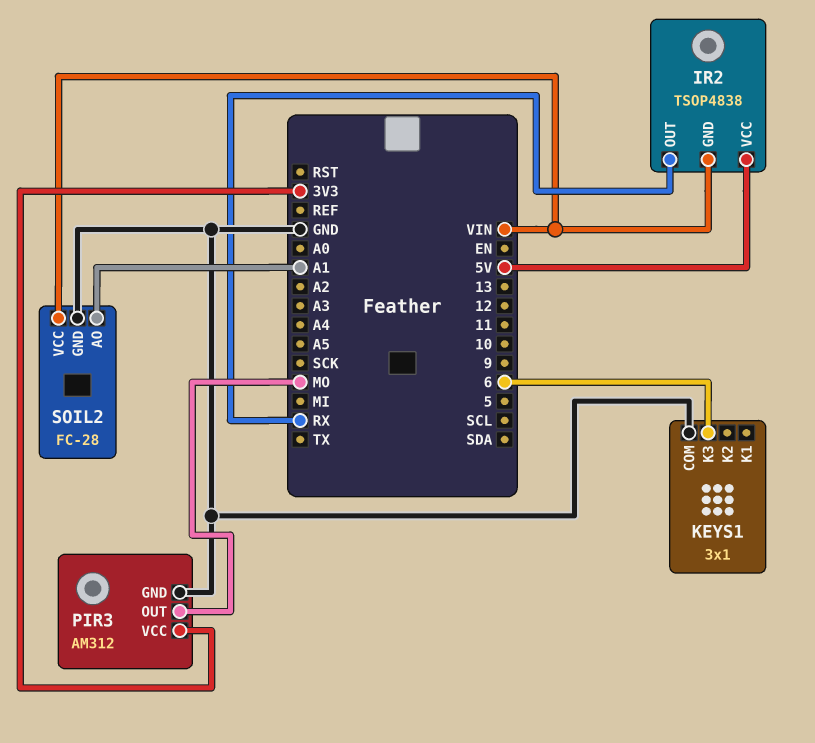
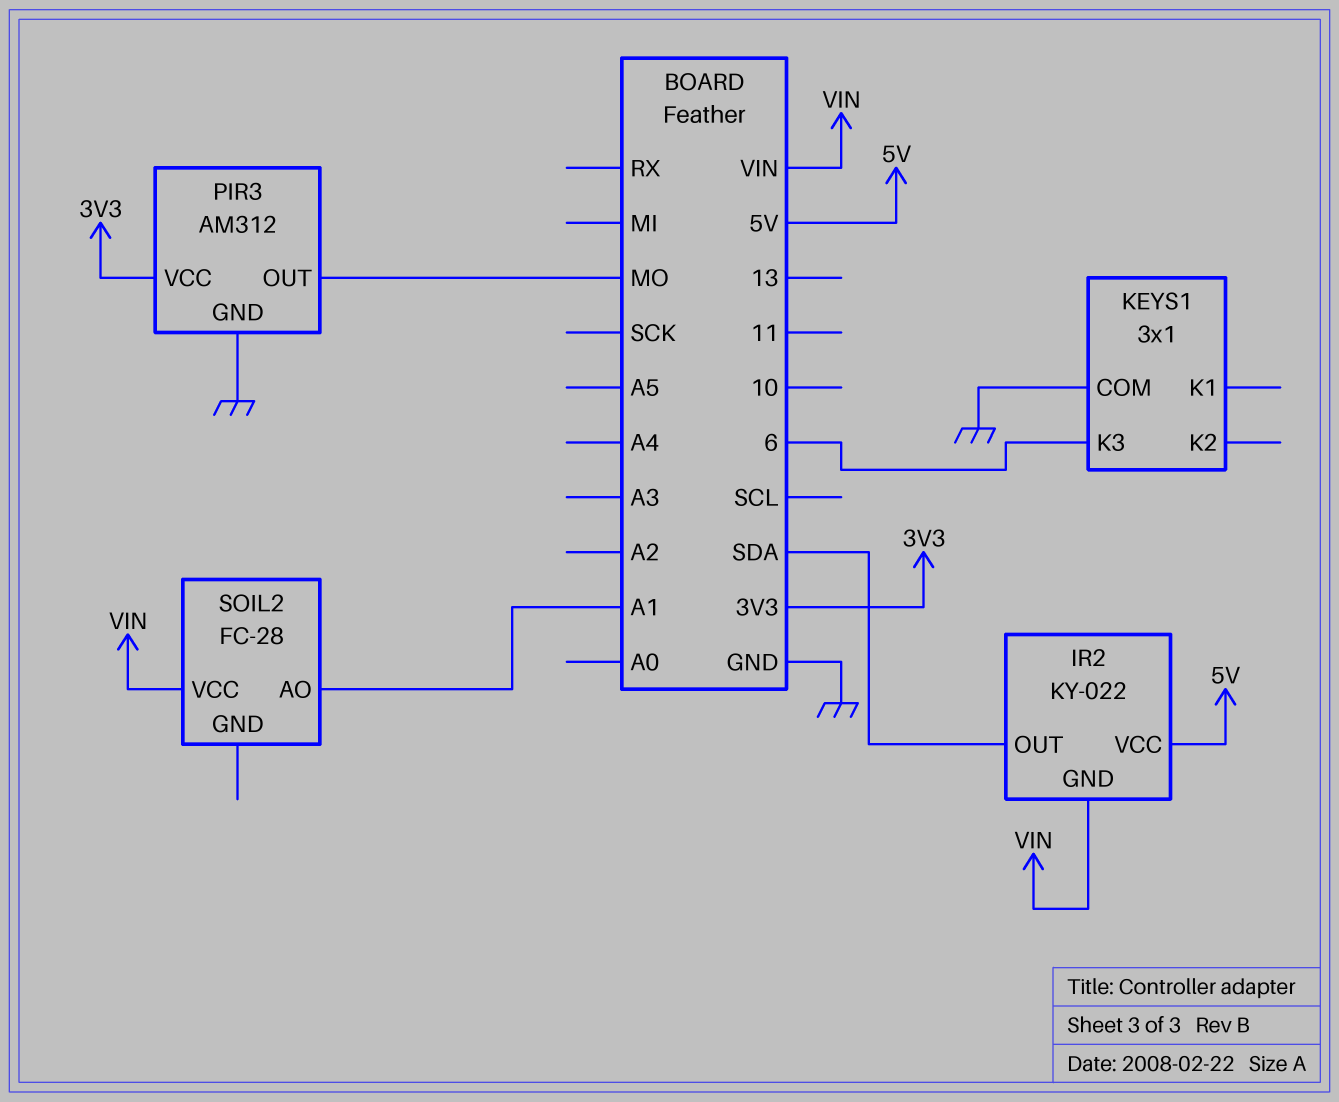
IR2: TSOP4838 -> KY-022
IR2 pin OUT: RX -> SDA
SOIL2 pin GND: GND -> none

